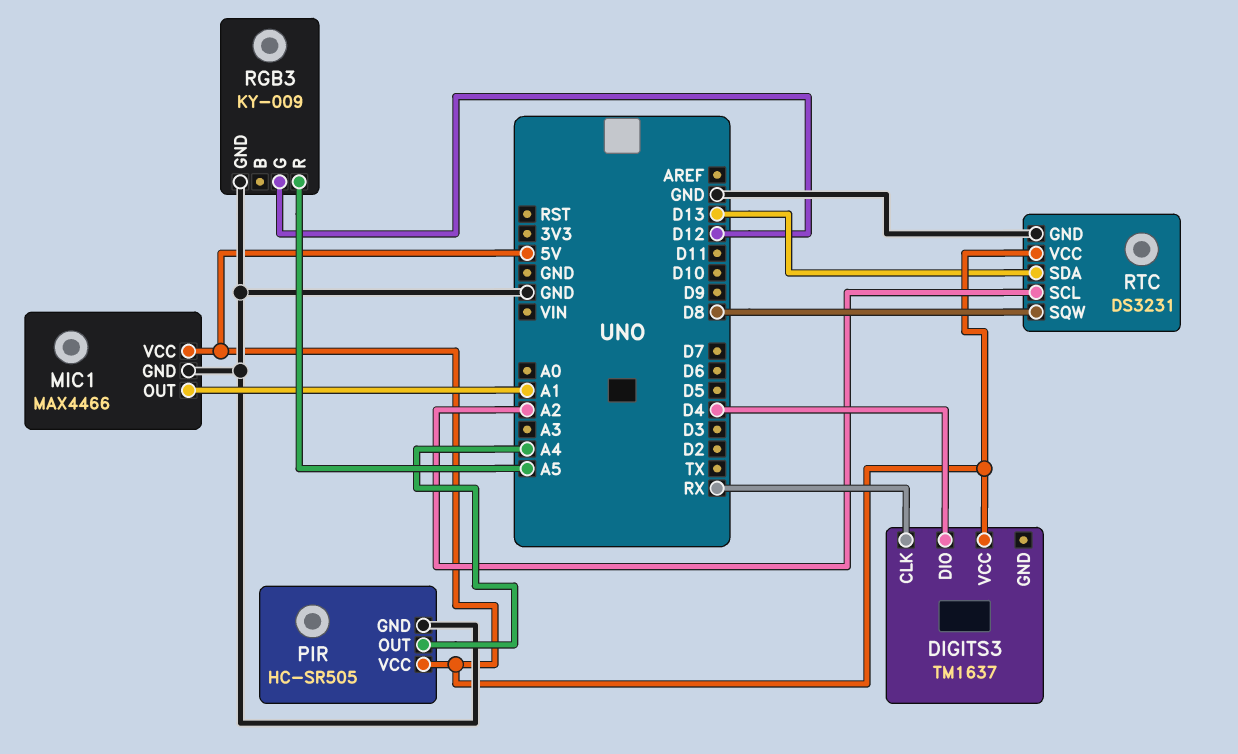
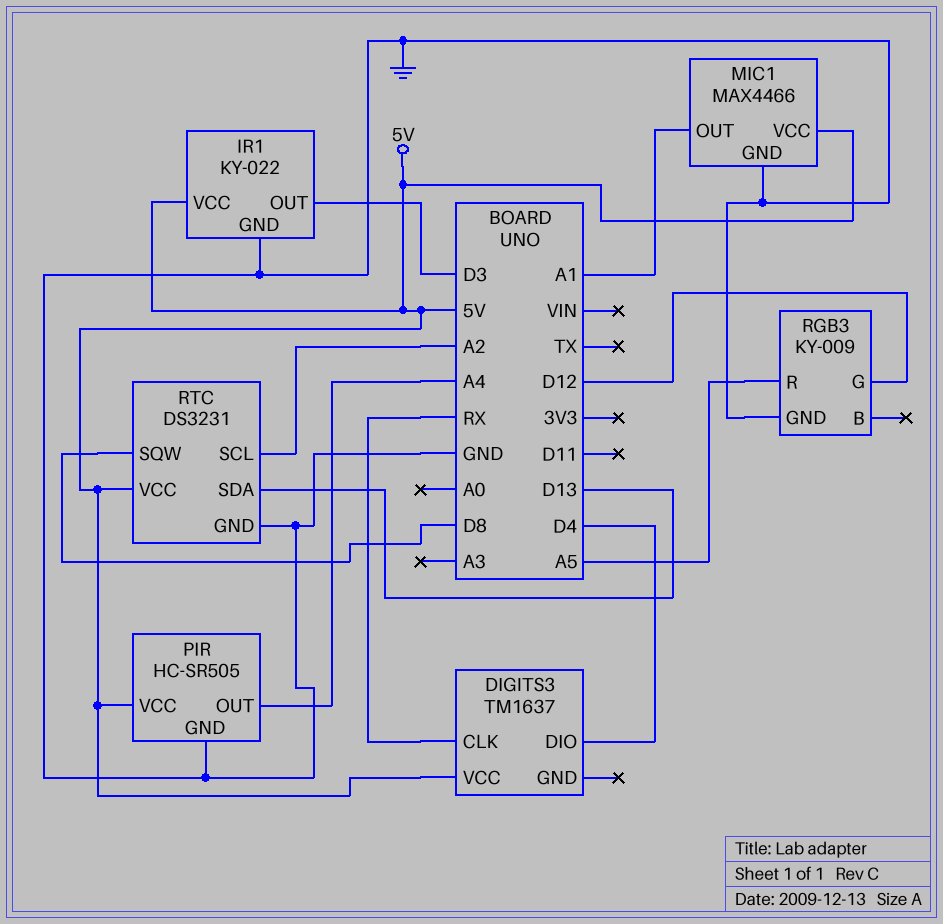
IR1: none -> KY-022
IR1 pin GND: none -> GND
IR1 pin OUT: none -> D3
IR1 pin VCC: none -> 5V

